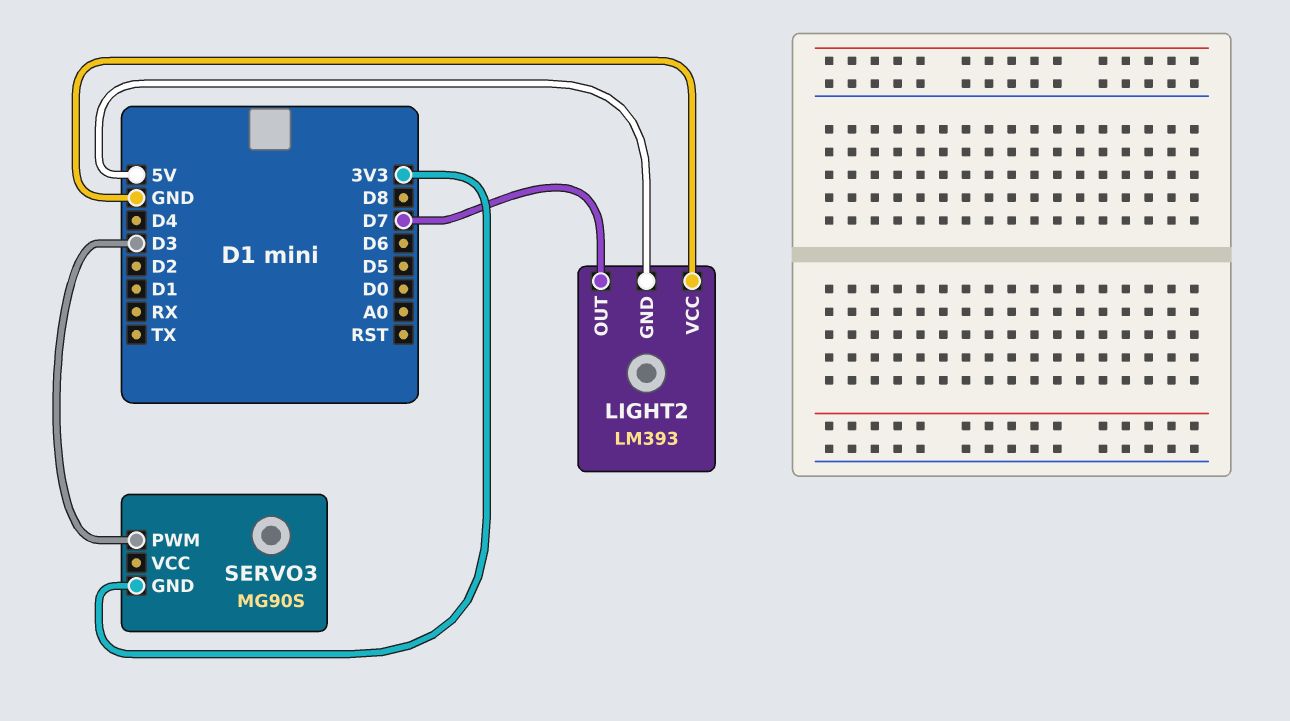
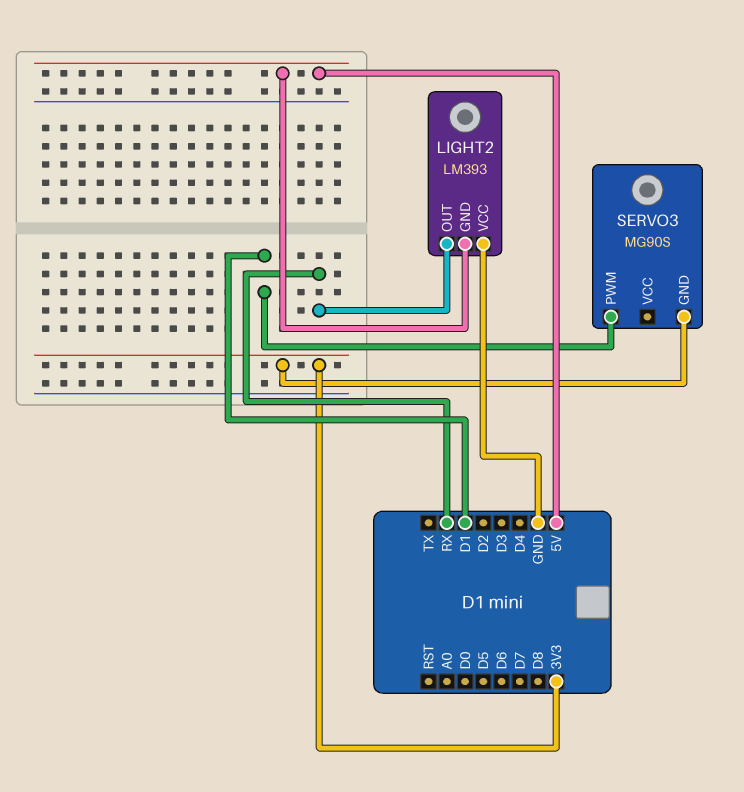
LIGHT2 pin OUT: D7 -> RX
SERVO3 pin PWM: D3 -> D1

